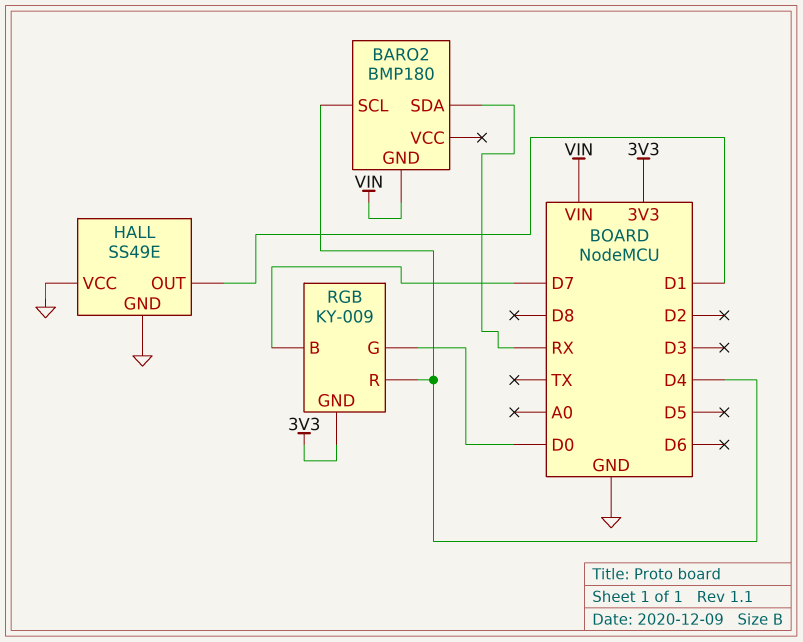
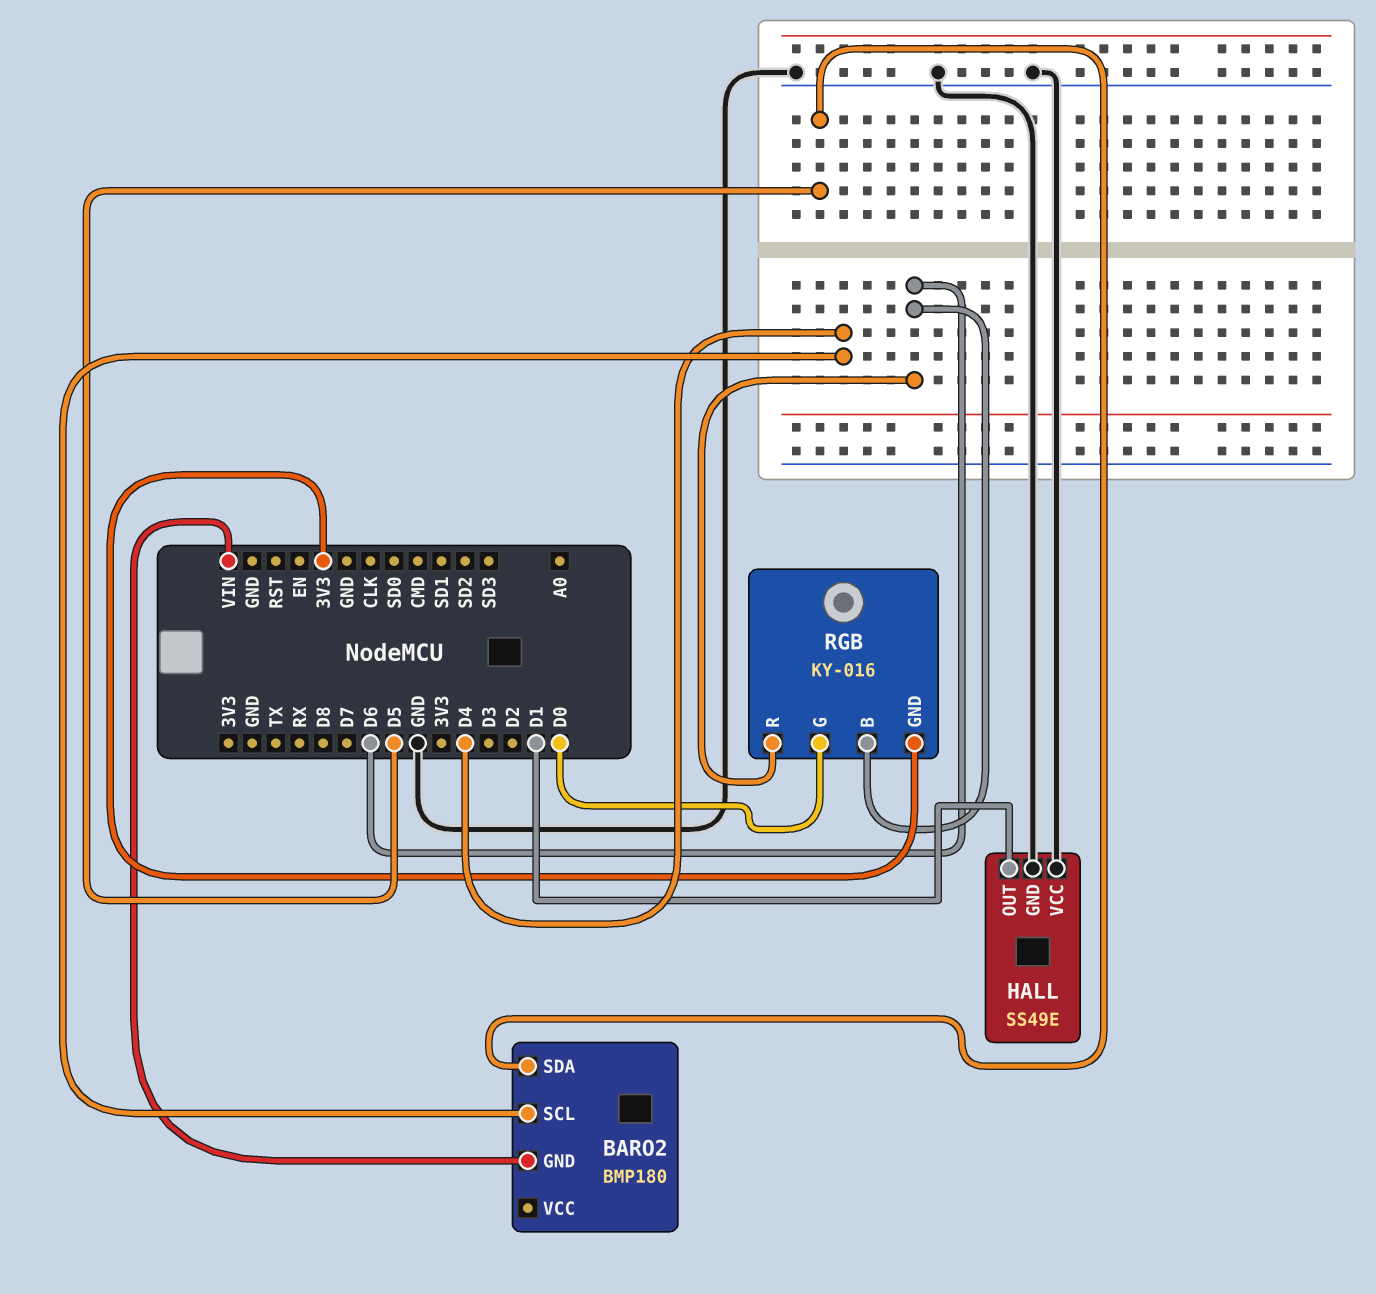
BARO2 pin SDA: RX -> D5
RGB: KY-009 -> KY-016
RGB pin B: D7 -> D6
RGB pin R: D4 -> D6

